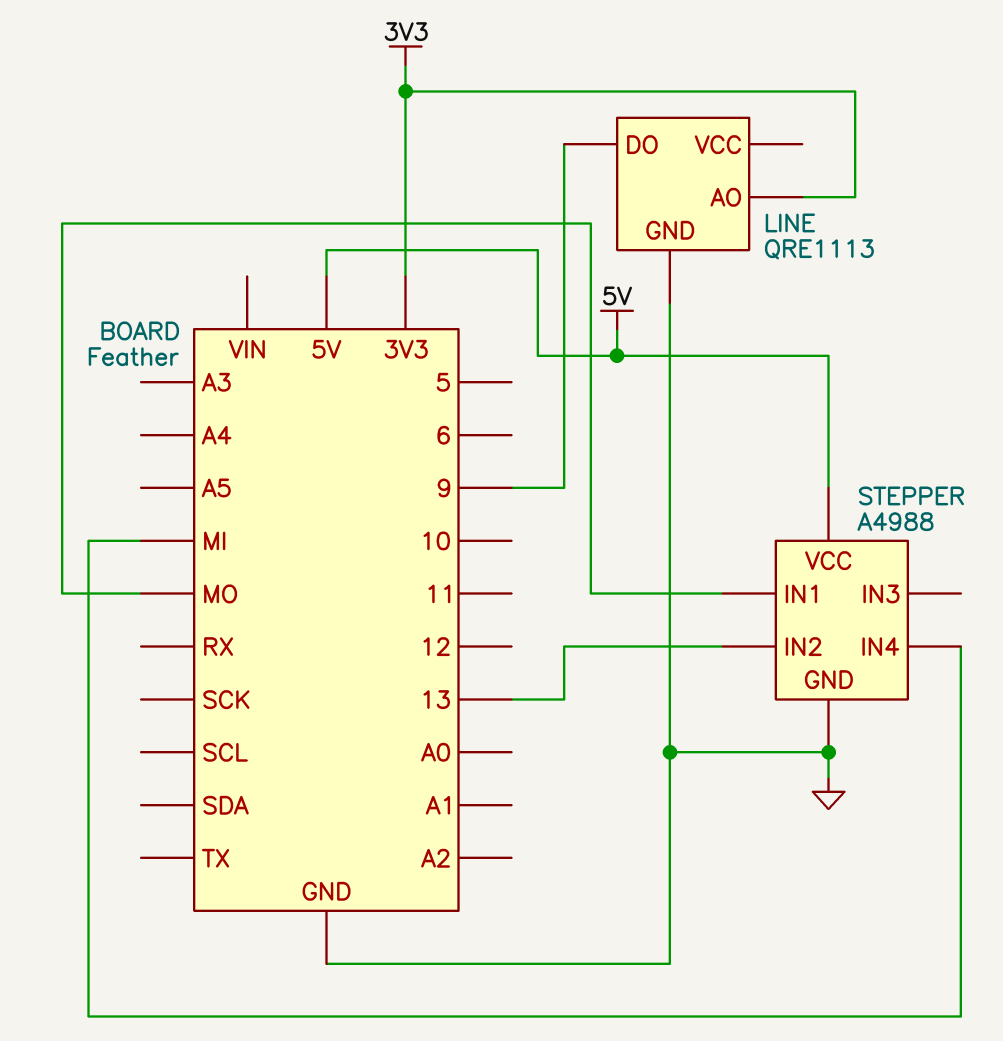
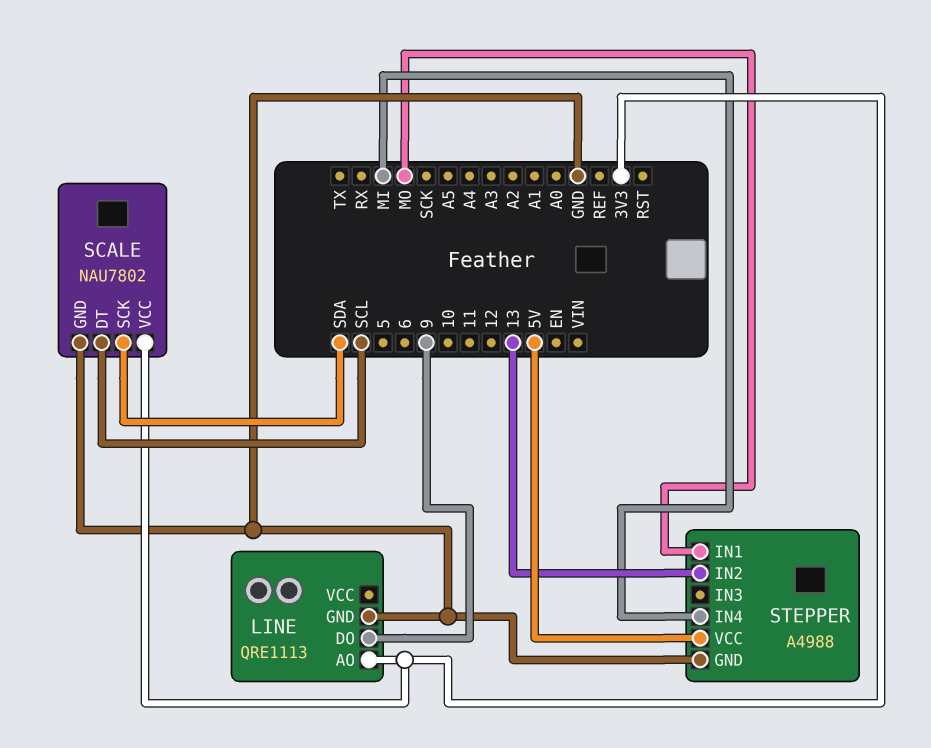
SCALE: none -> NAU7802
SCALE pin DT: none -> SCL
SCALE pin GND: none -> GND
SCALE pin SCK: none -> SDA
SCALE pin VCC: none -> 3V3

